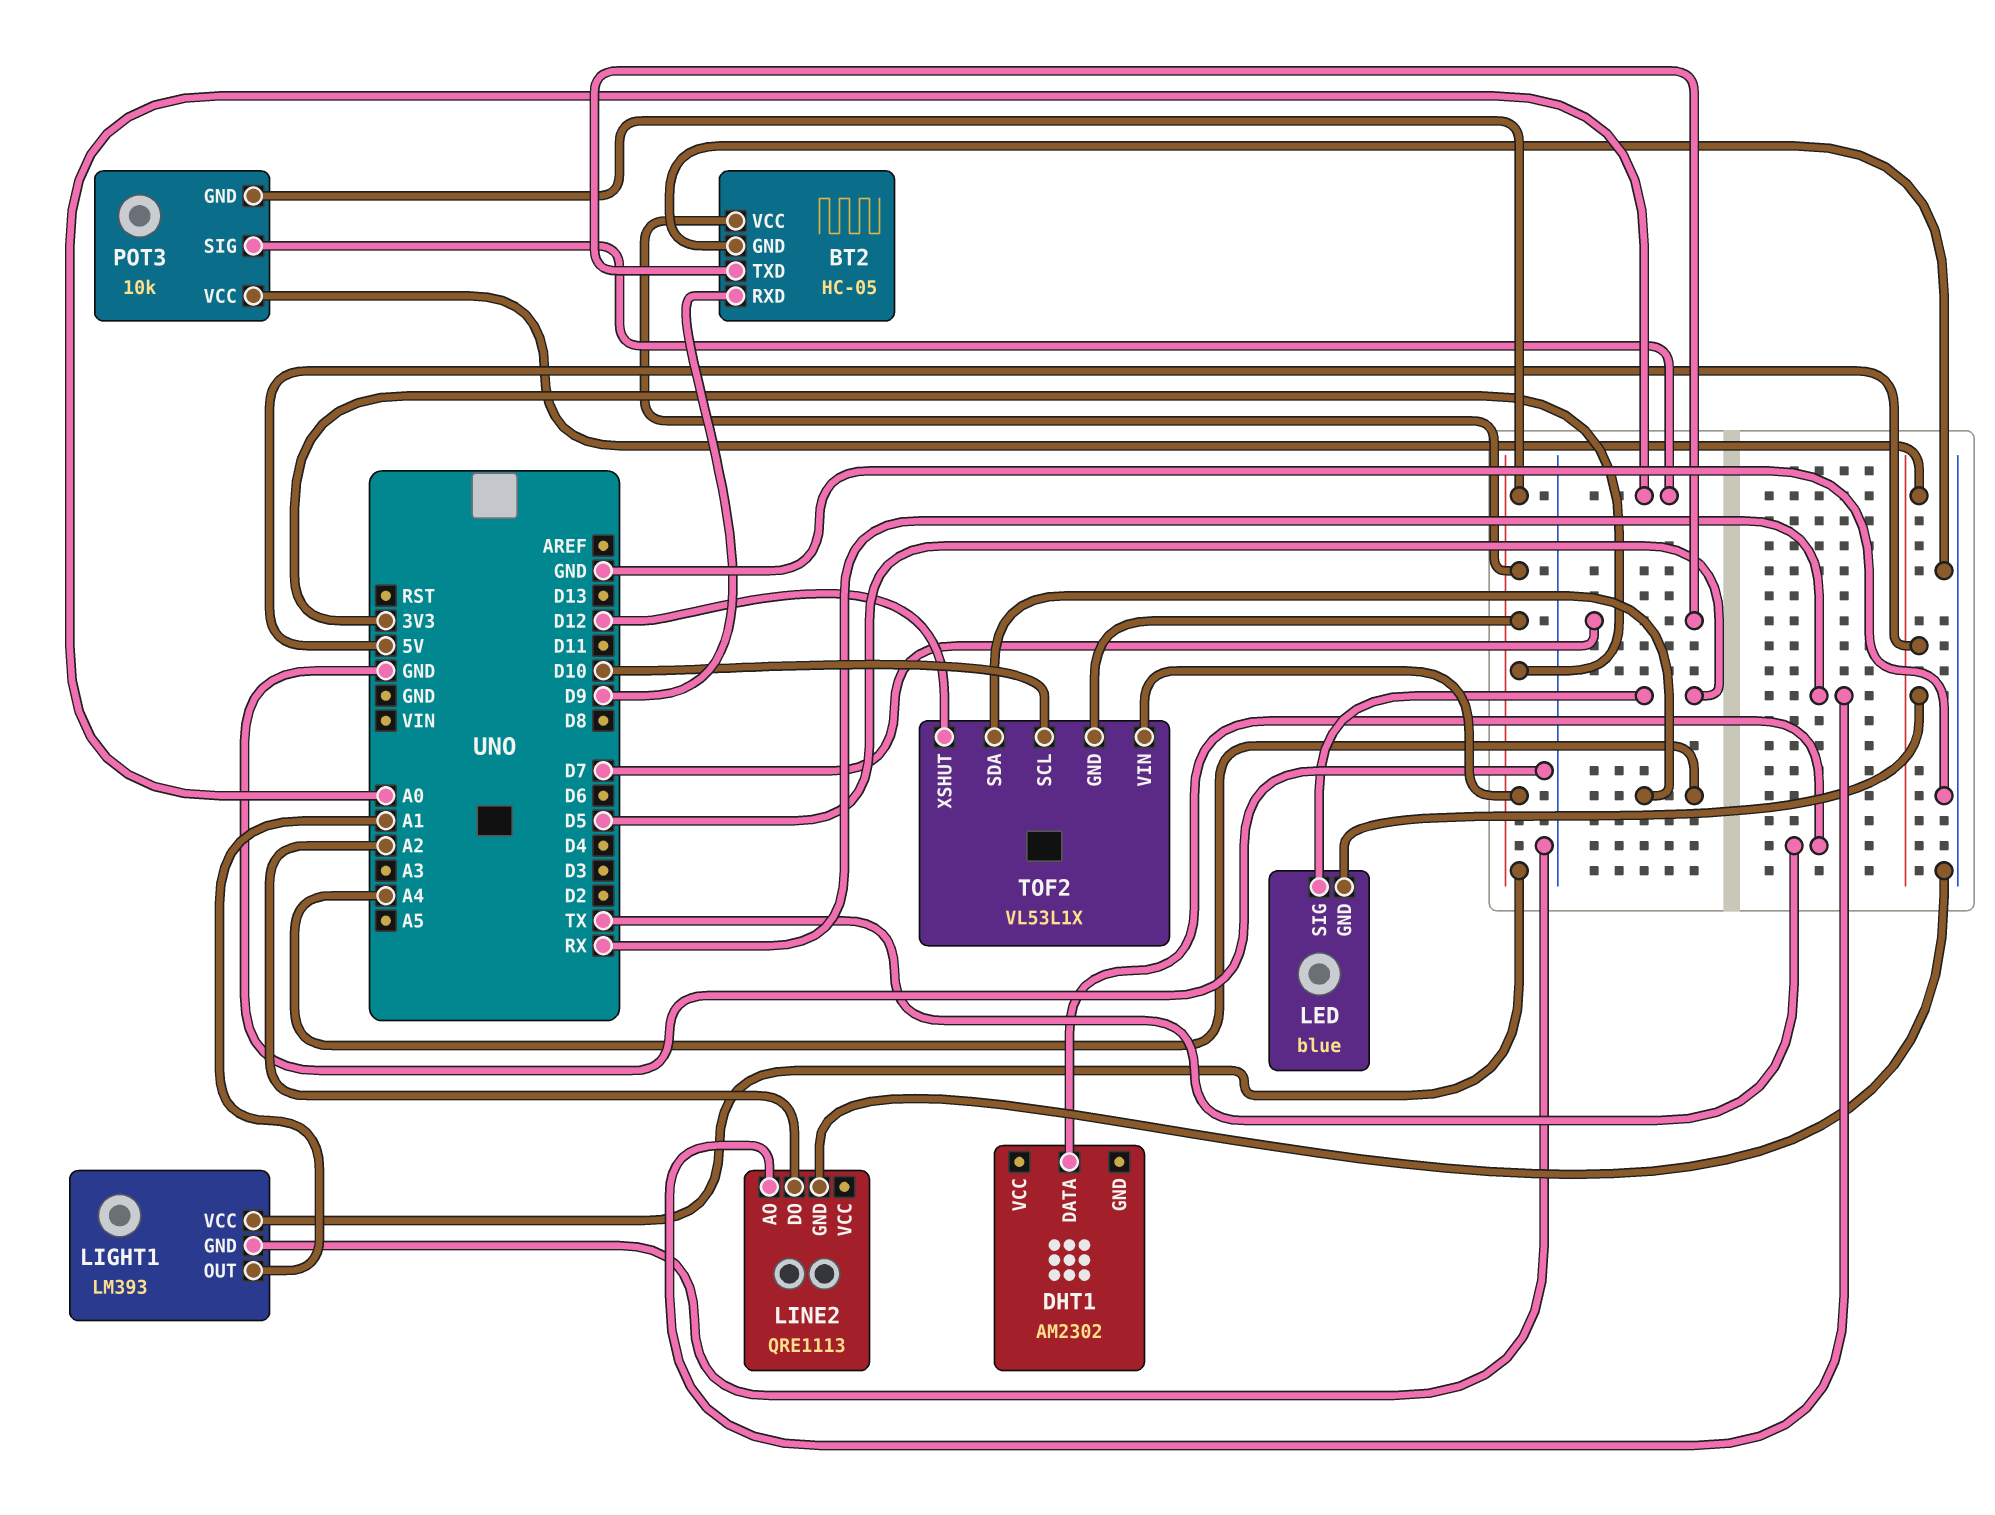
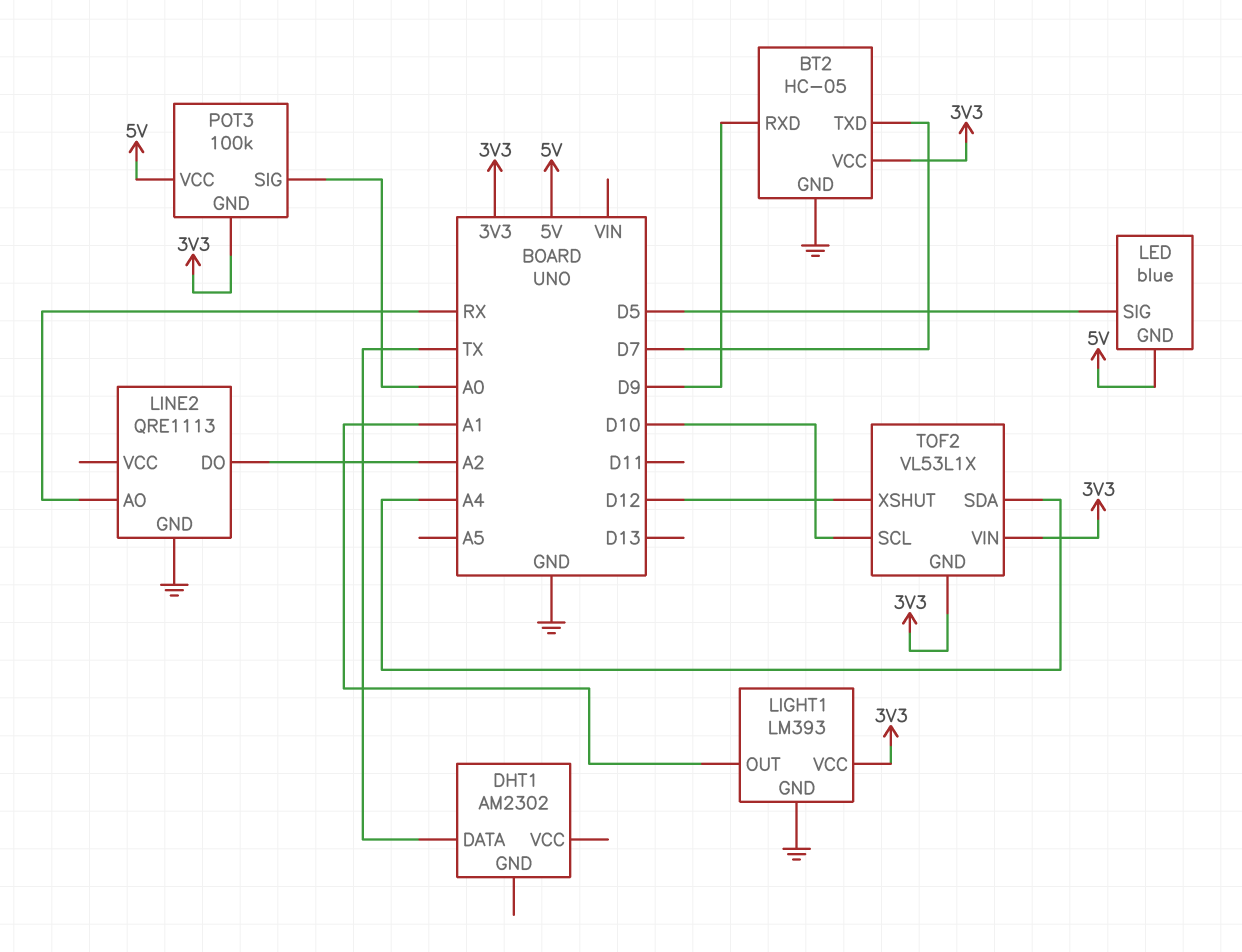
POT3: 10k -> 100k

